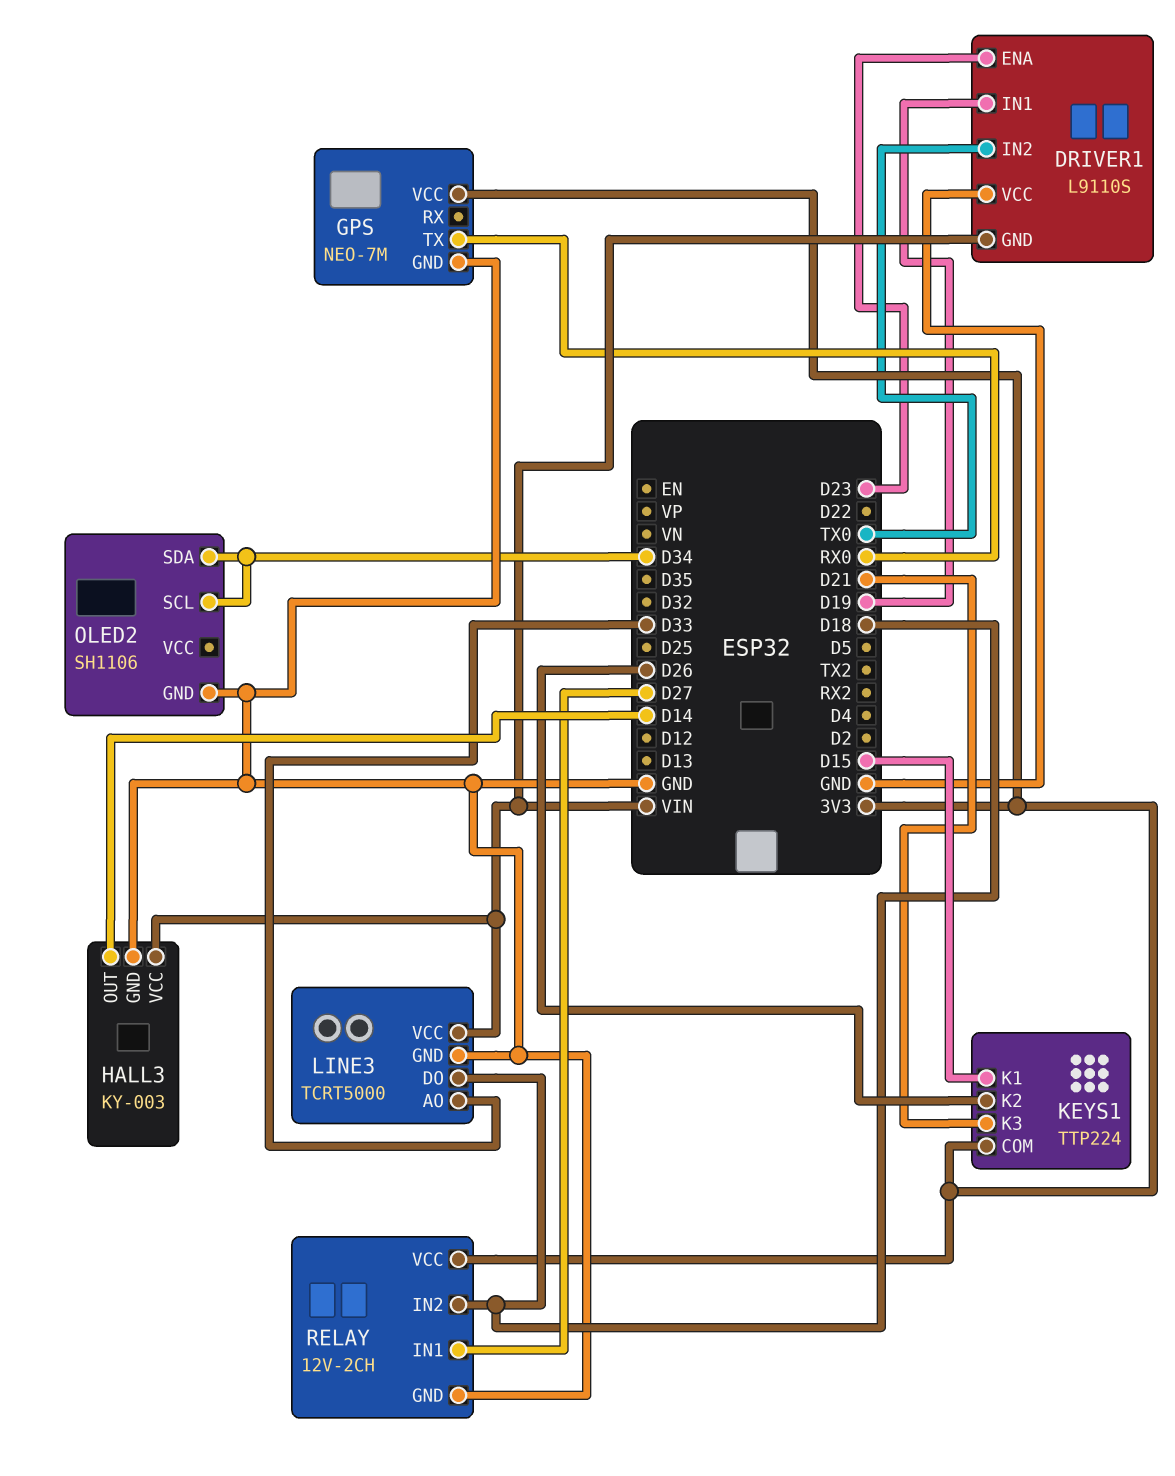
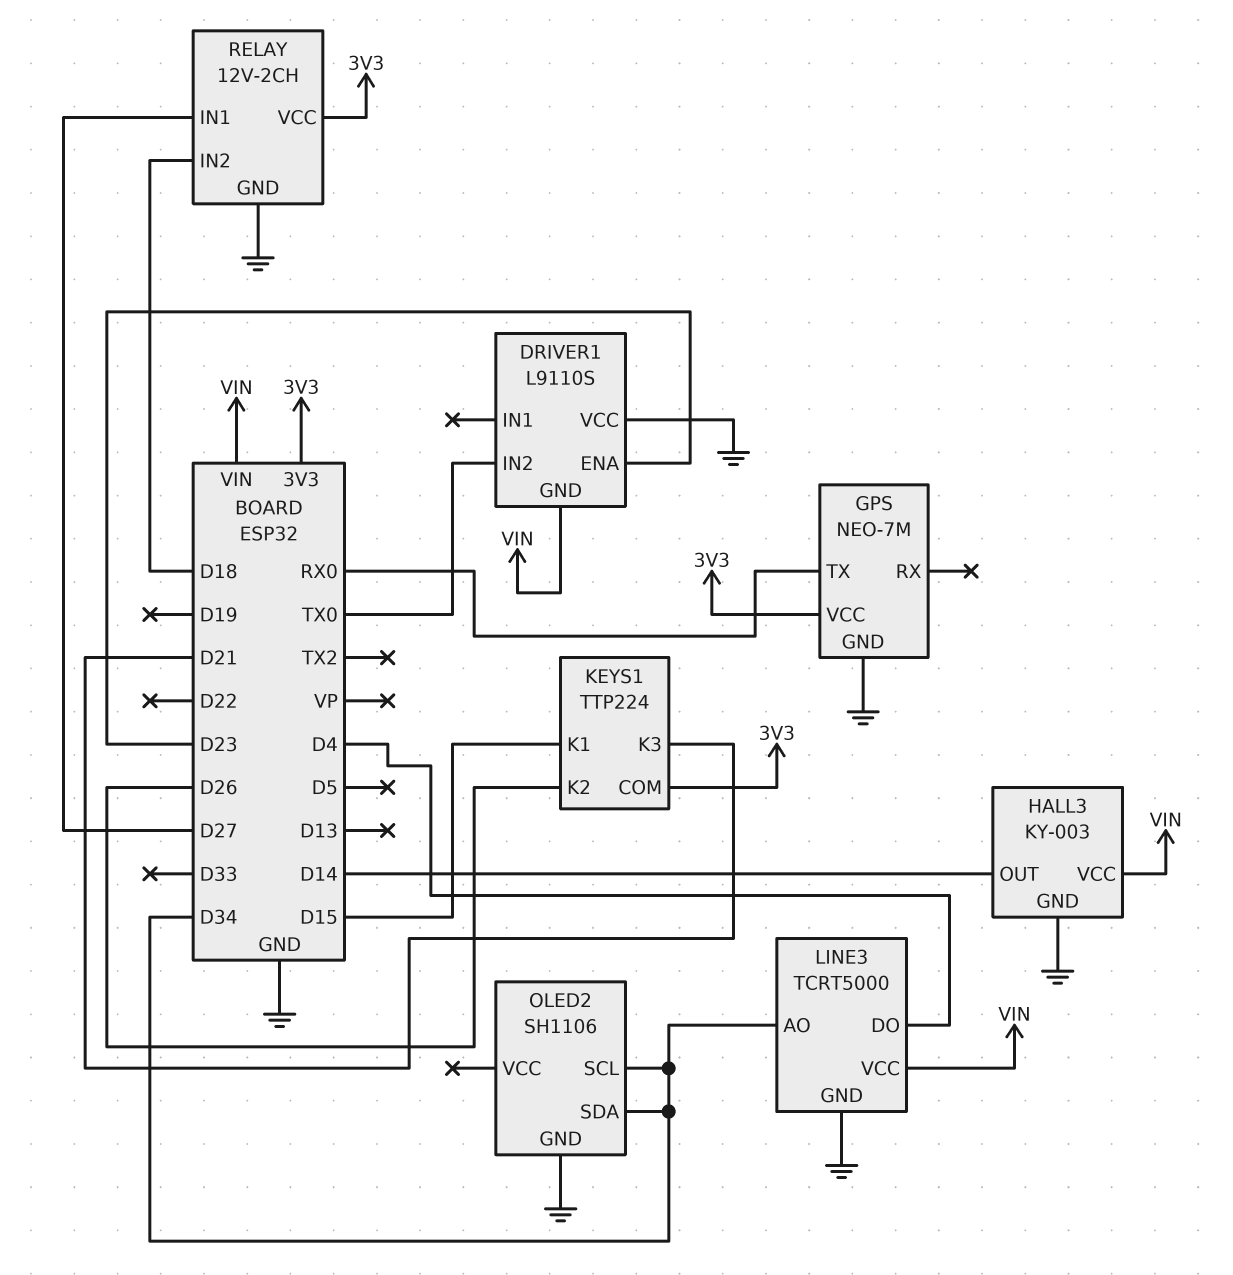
DRIVER1 pin IN1: D19 -> none
LINE3 pin AO: D33 -> D34
LINE3 pin DO: D18 -> D4

